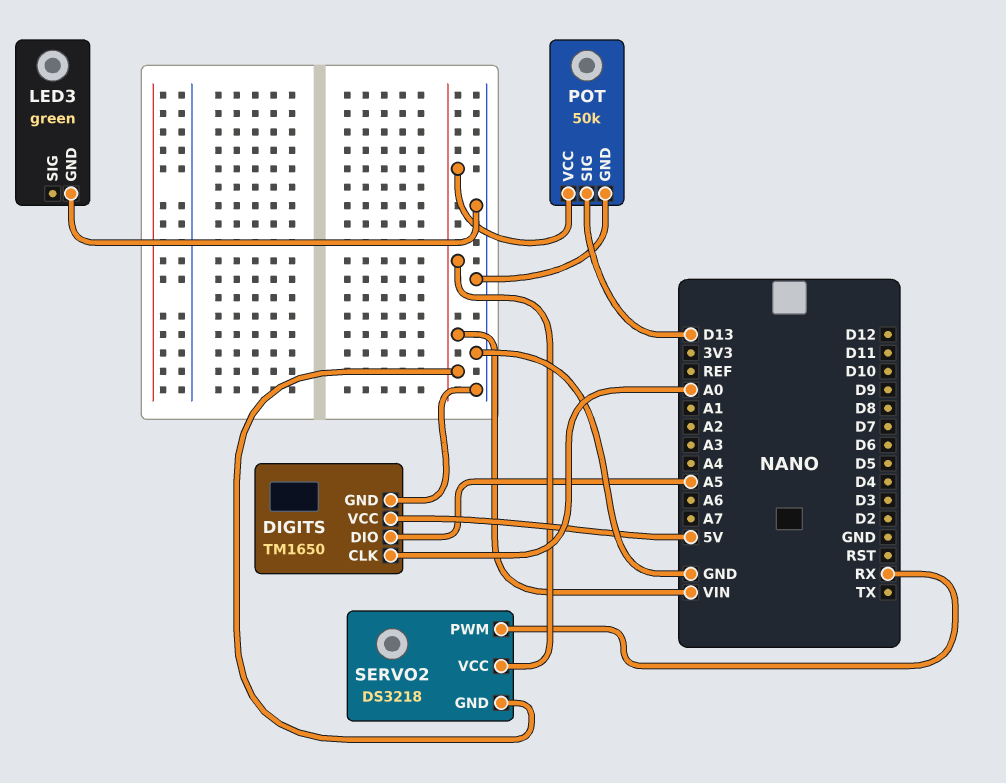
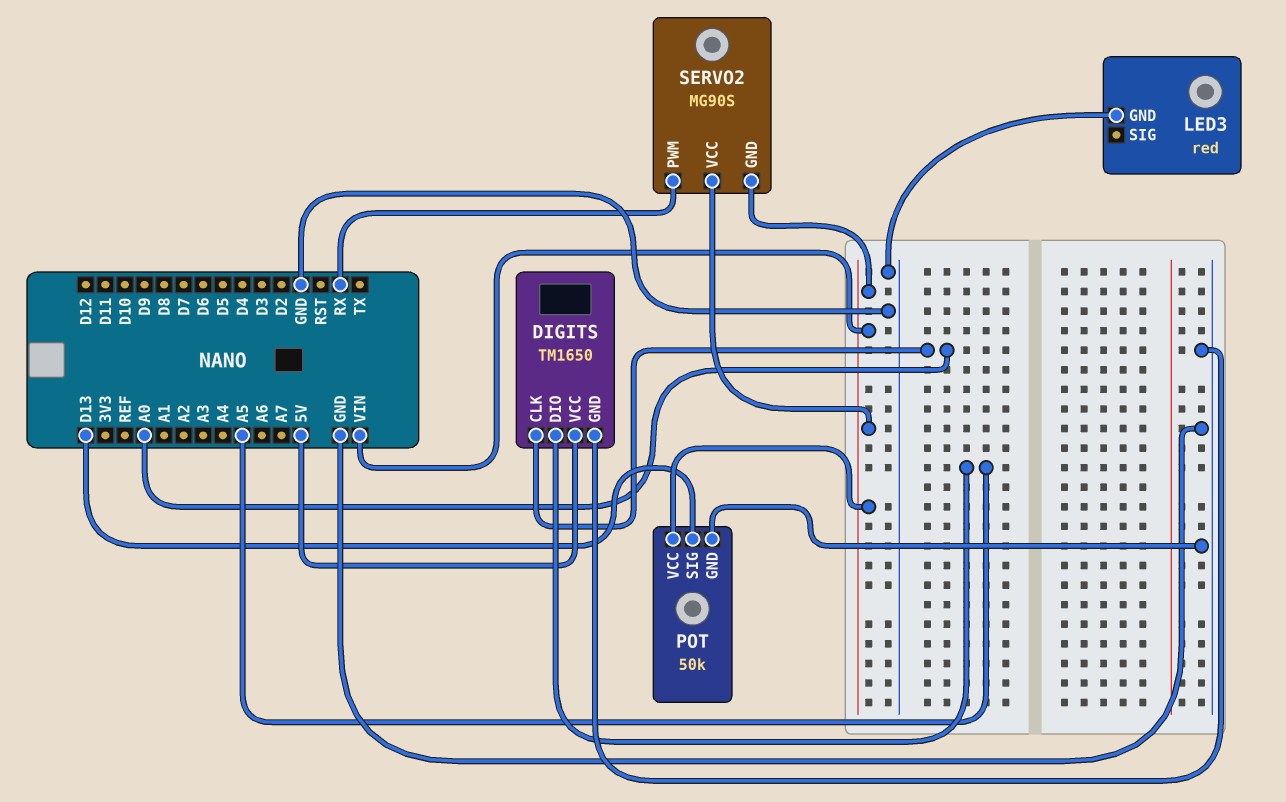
LED3: green -> red
SERVO2: DS3218 -> MG90S

